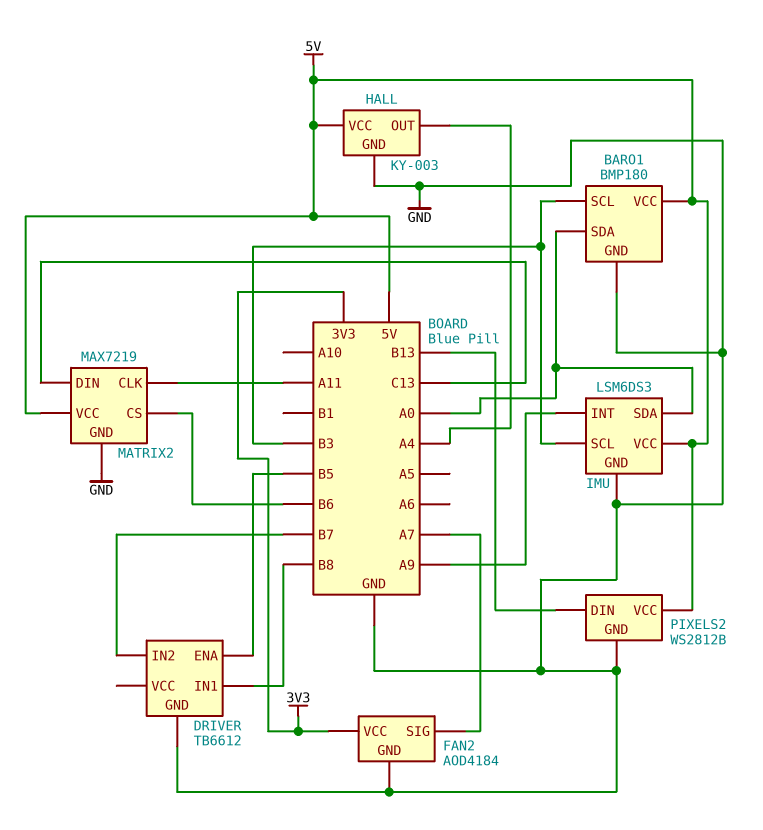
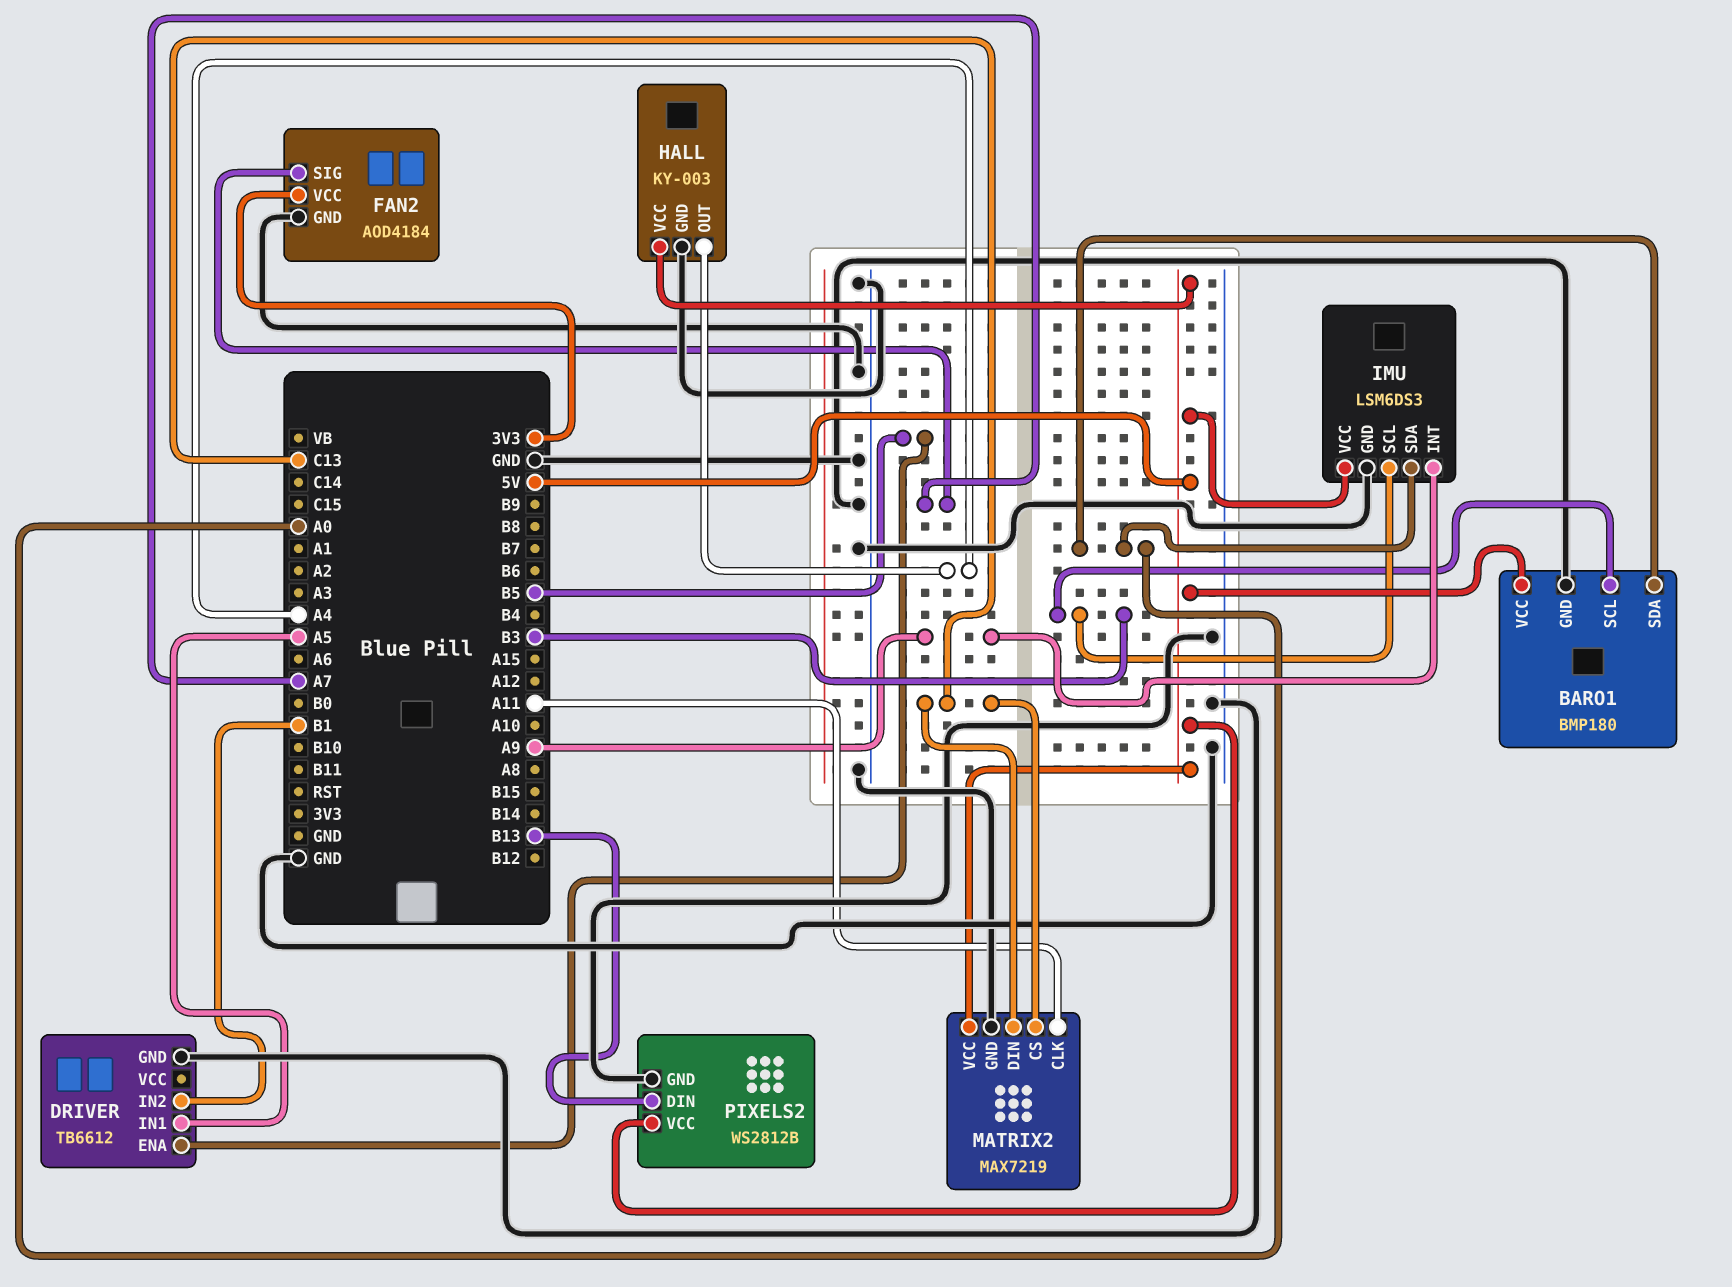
DRIVER pin IN1: B8 -> A5
DRIVER pin IN2: B7 -> B1
MATRIX2 pin CS: B6 -> C13

